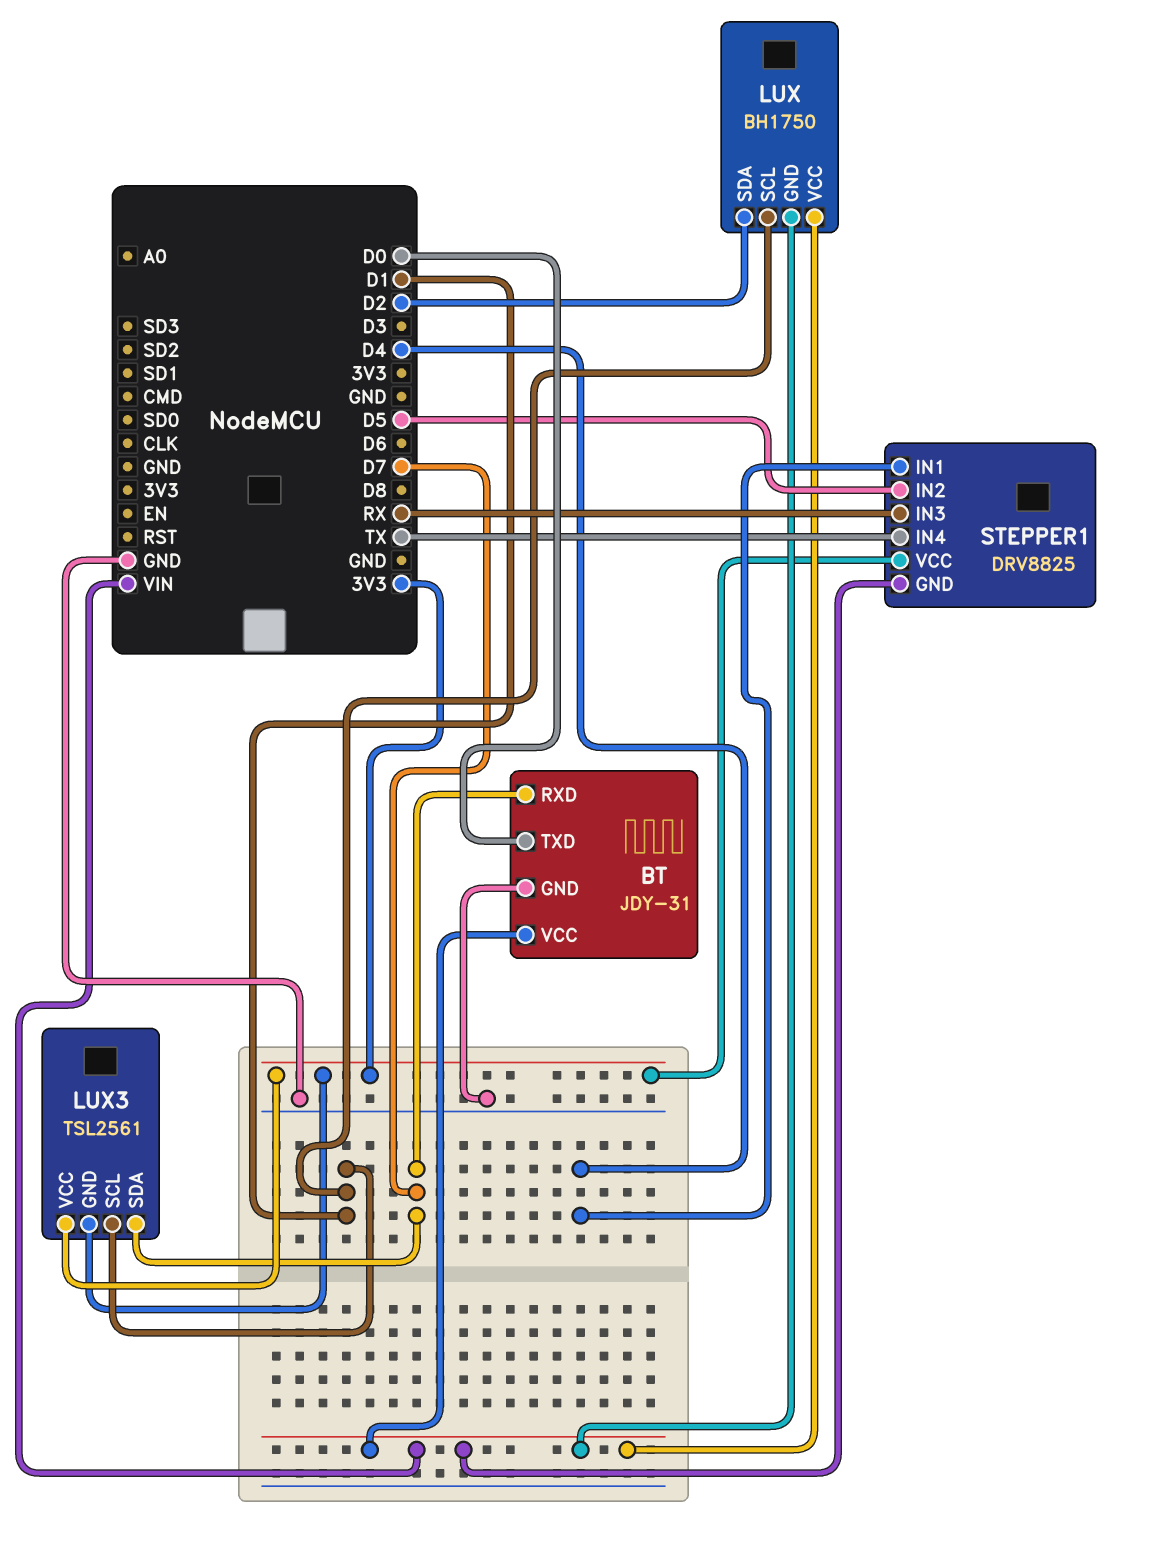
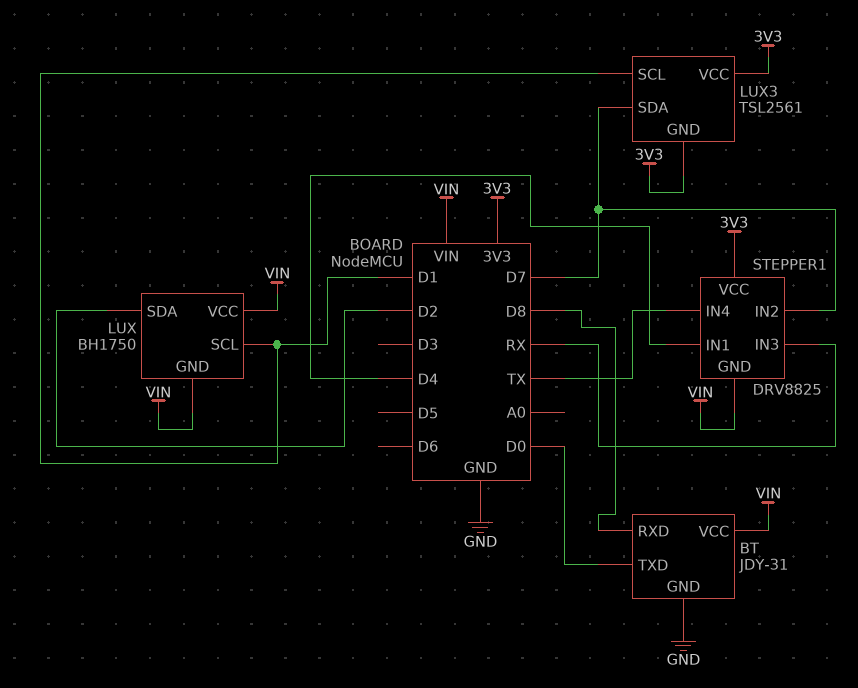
BT pin RXD: D7 -> D8
STEPPER1 pin IN2: D5 -> D7

